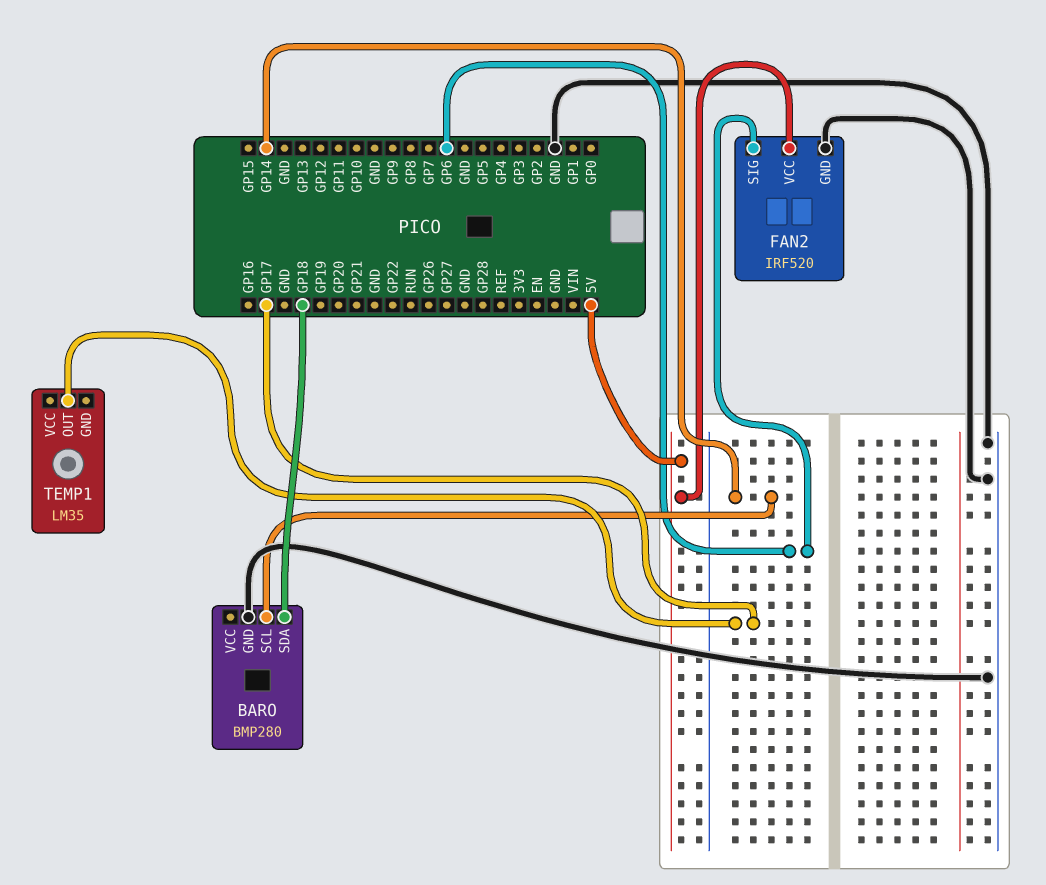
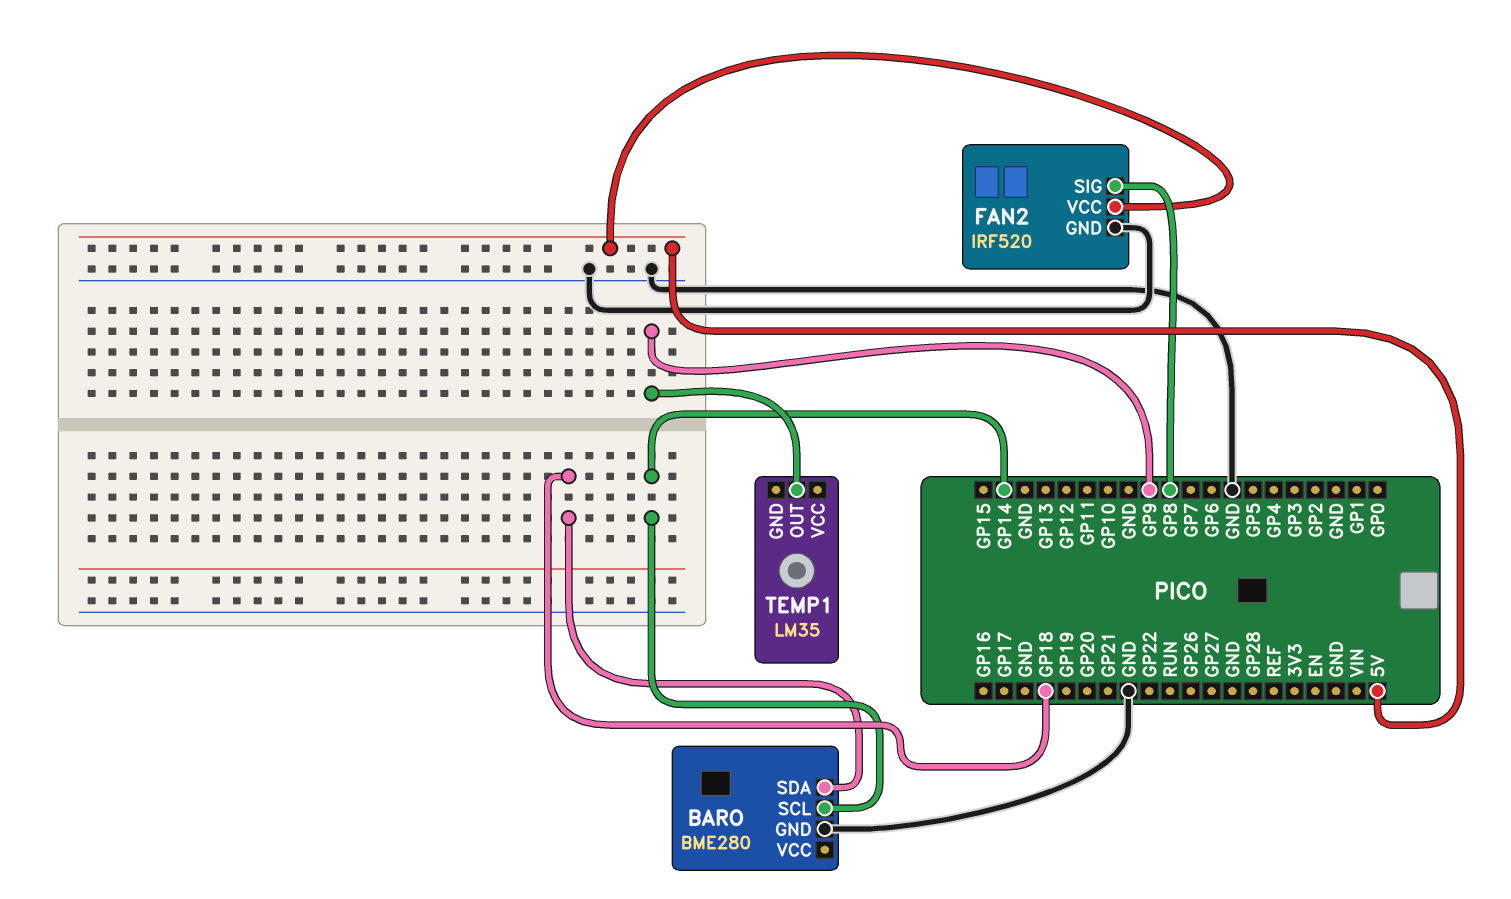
BARO: BMP280 -> BME280
FAN2 pin SIG: GP6 -> GP8
TEMP1 pin OUT: GP17 -> GP9

